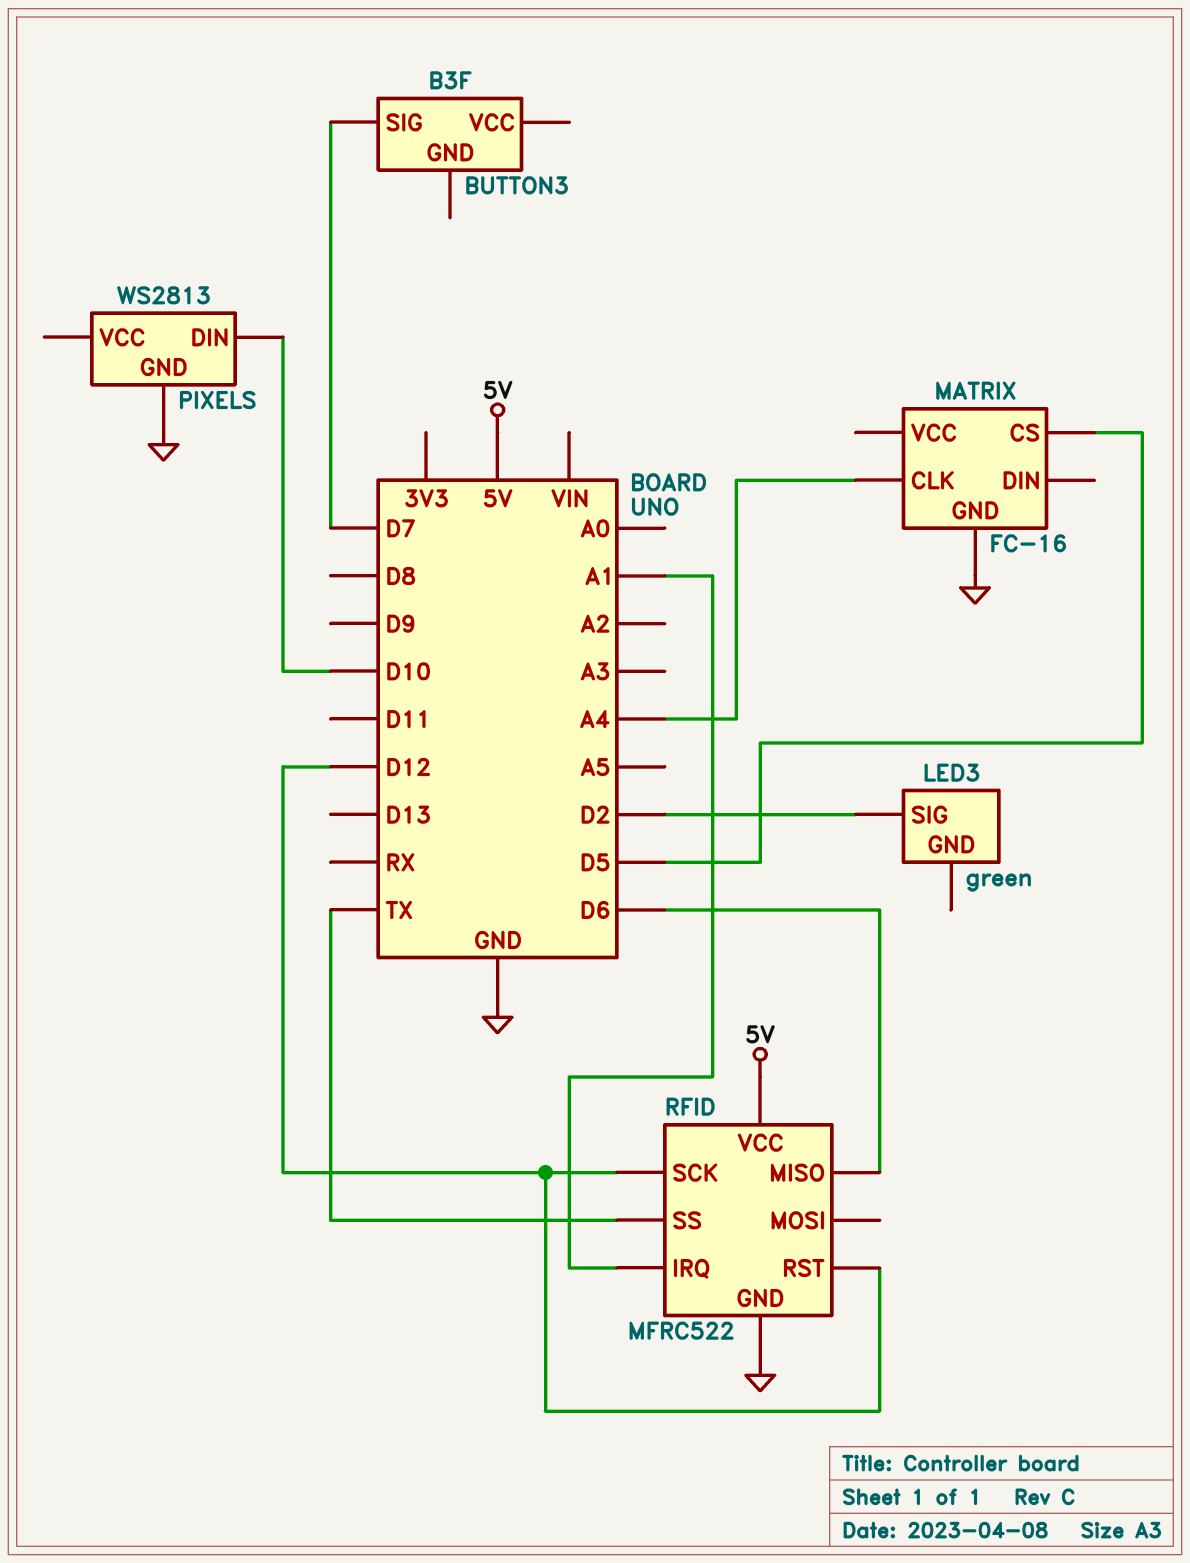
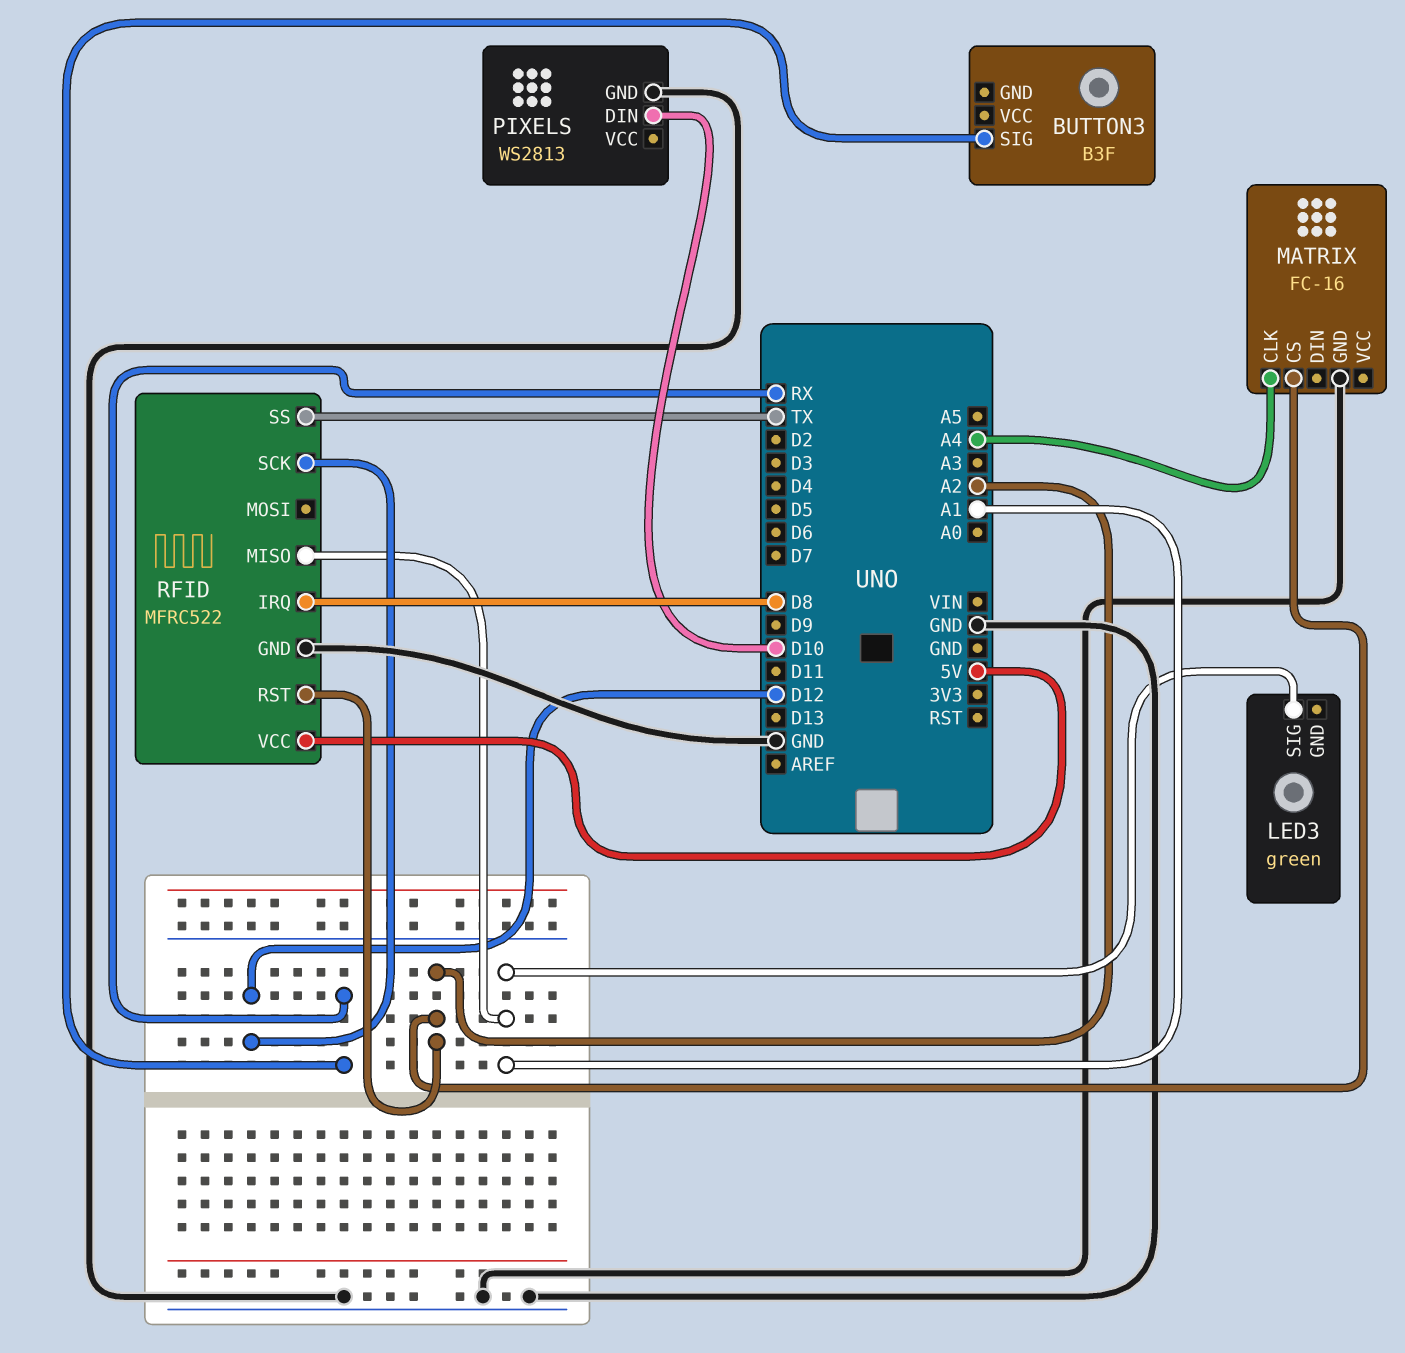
BUTTON3 pin SIG: D7 -> RX
LED3 pin SIG: D2 -> A1
MATRIX pin CS: D5 -> A2
RFID pin IRQ: A1 -> D8
RFID pin MISO: D6 -> A1
RFID pin RST: D12 -> A2

